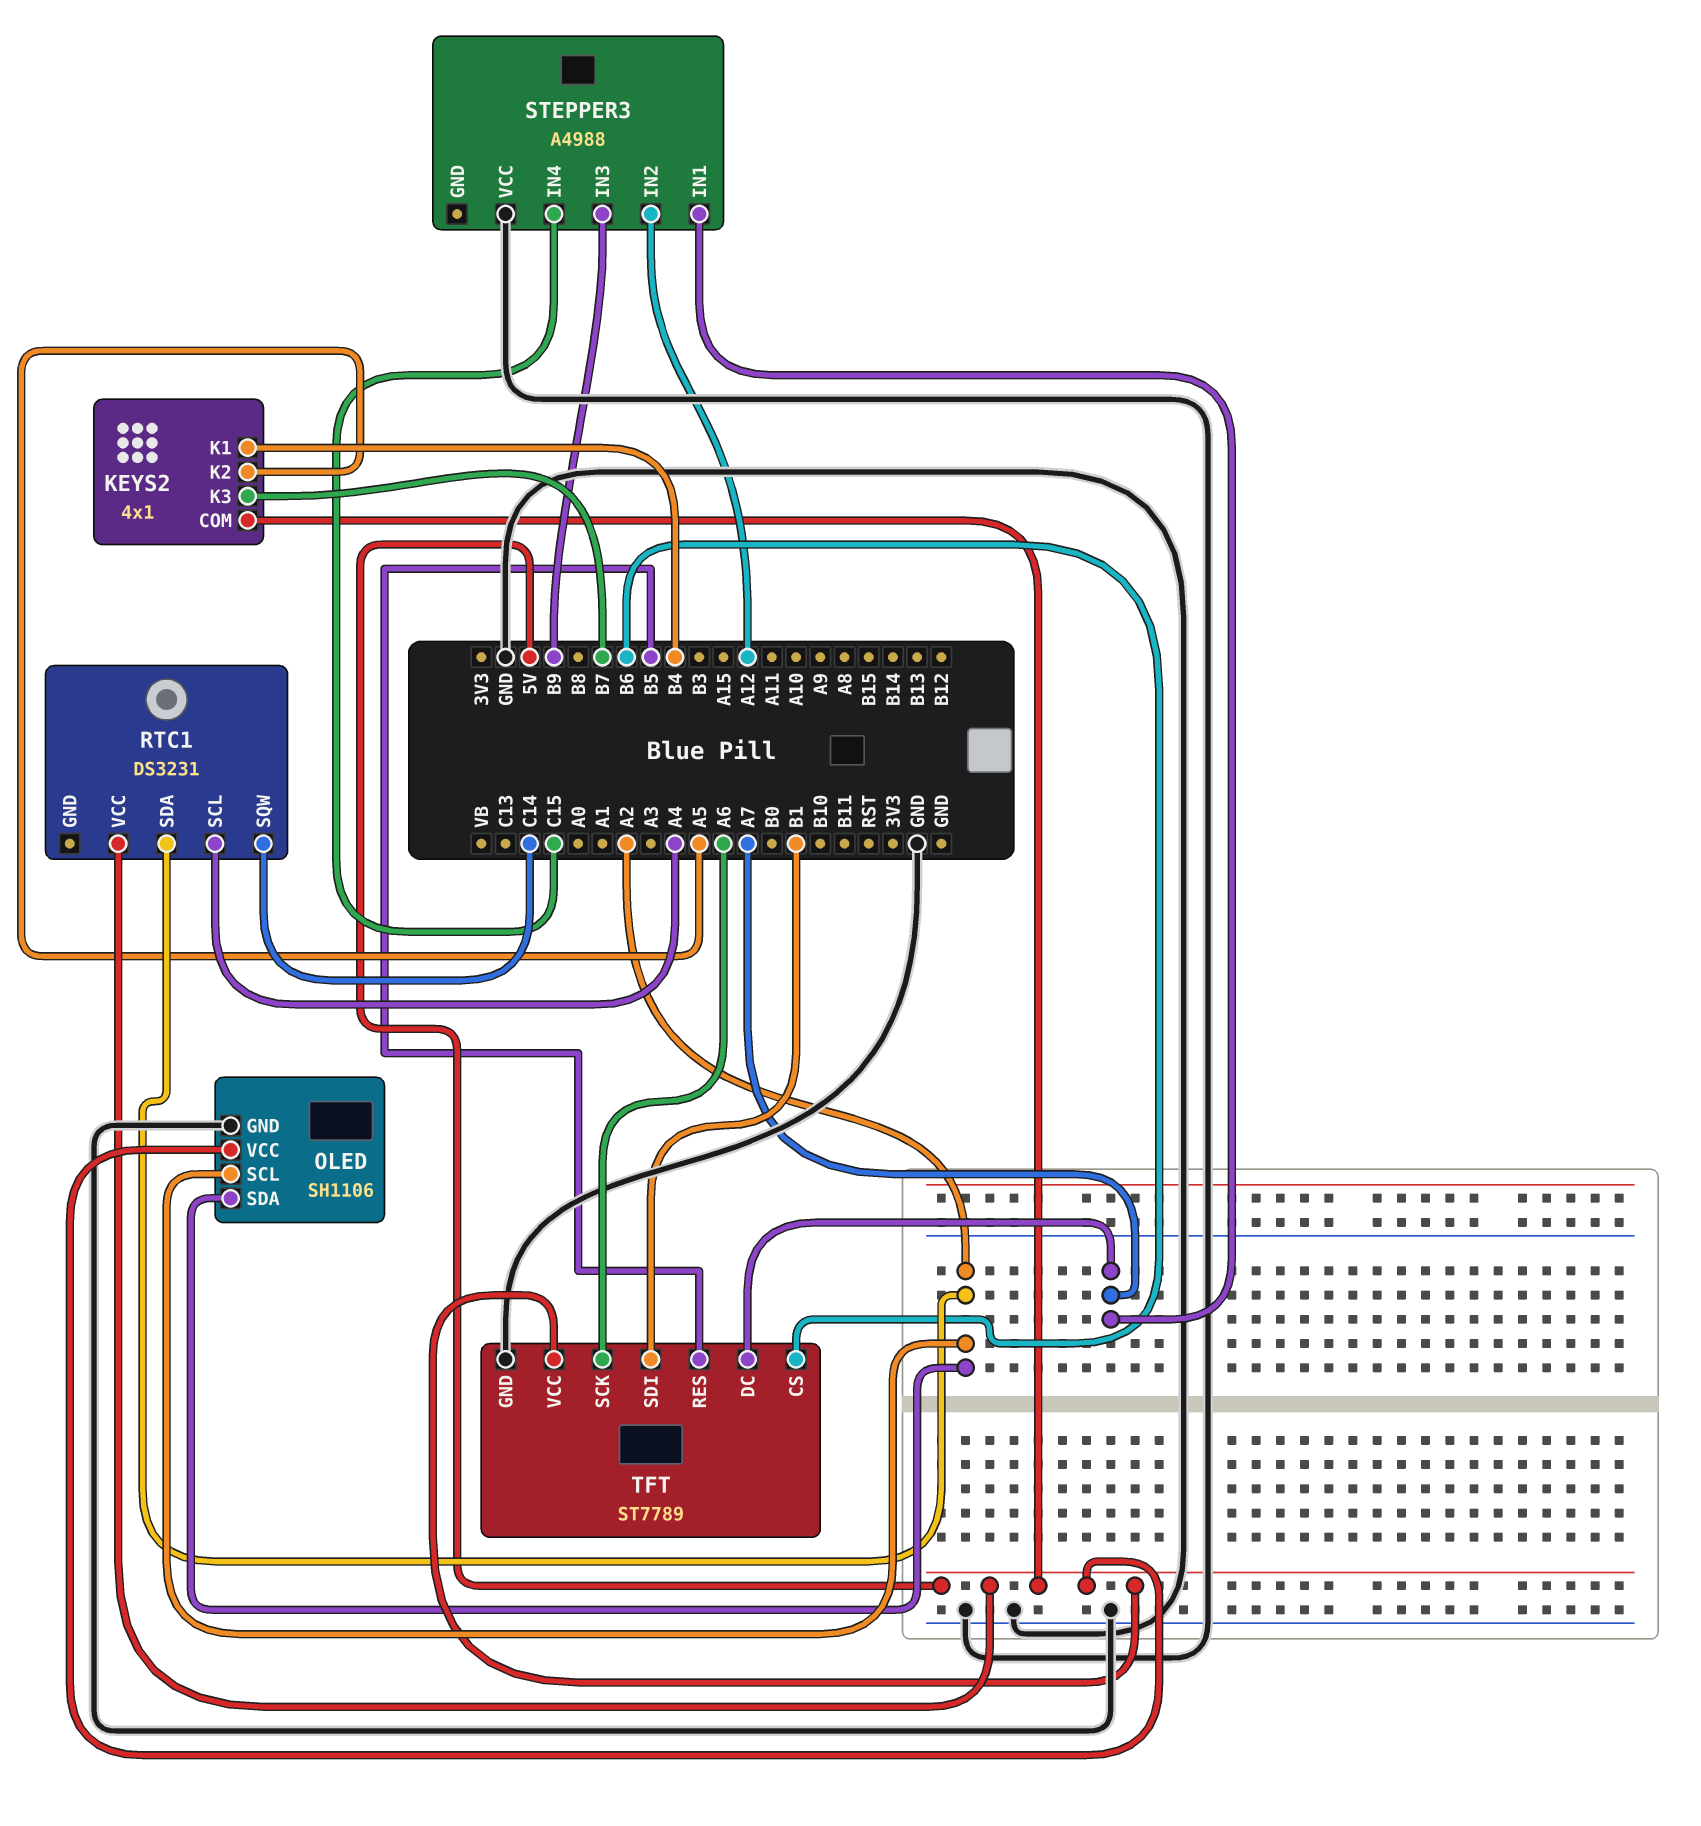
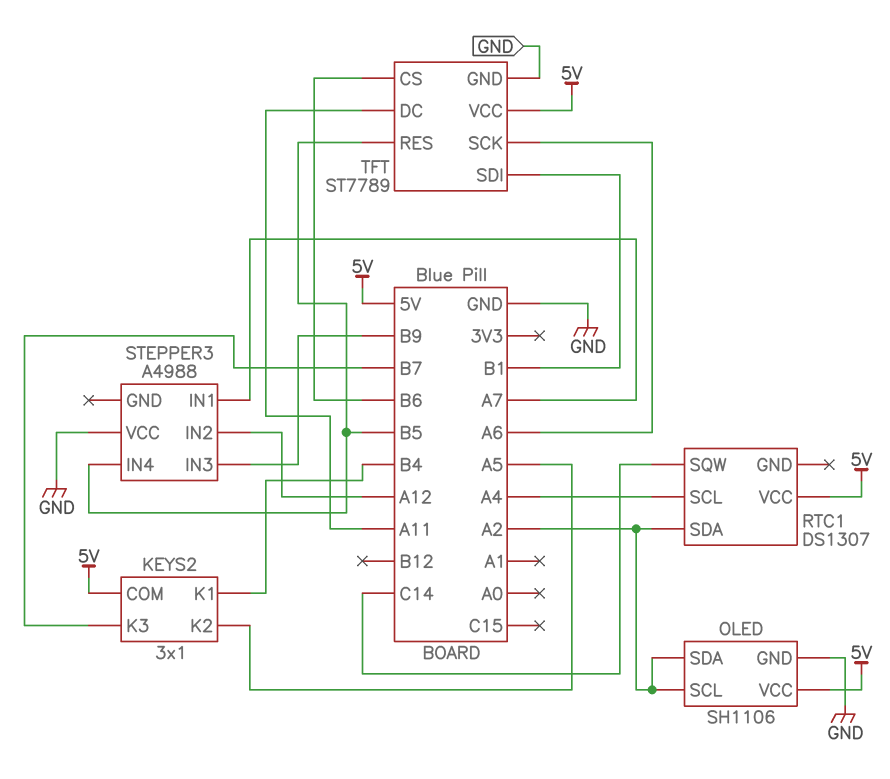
KEYS2: 4x1 -> 3x1
RTC1: DS3231 -> DS1307
STEPPER3 pin IN4: C15 -> B5
TFT pin DC: A7 -> A11

